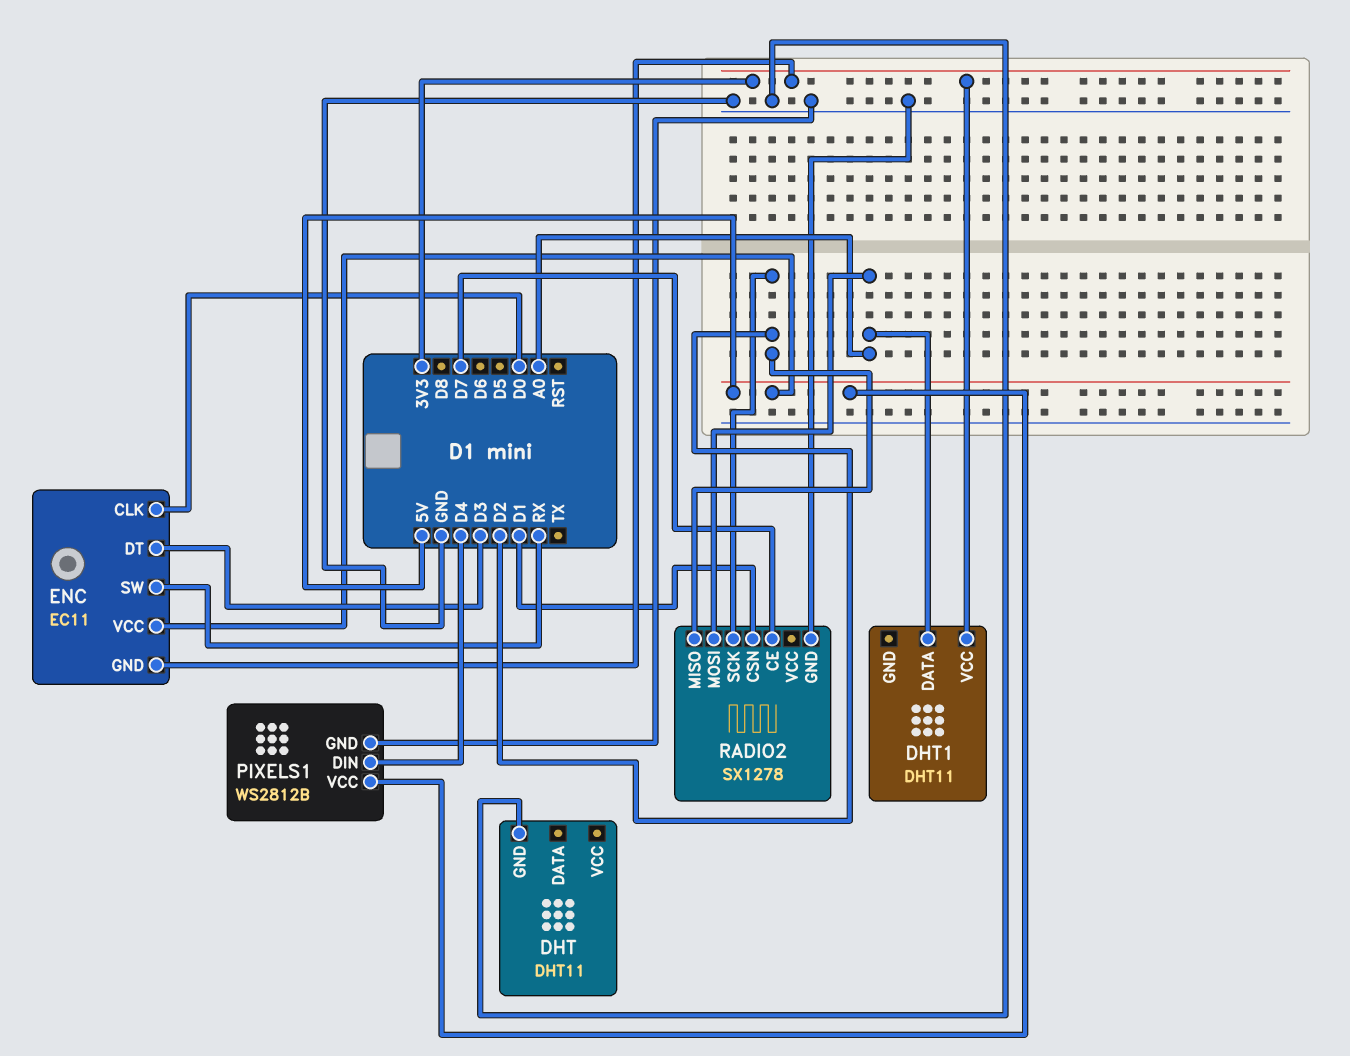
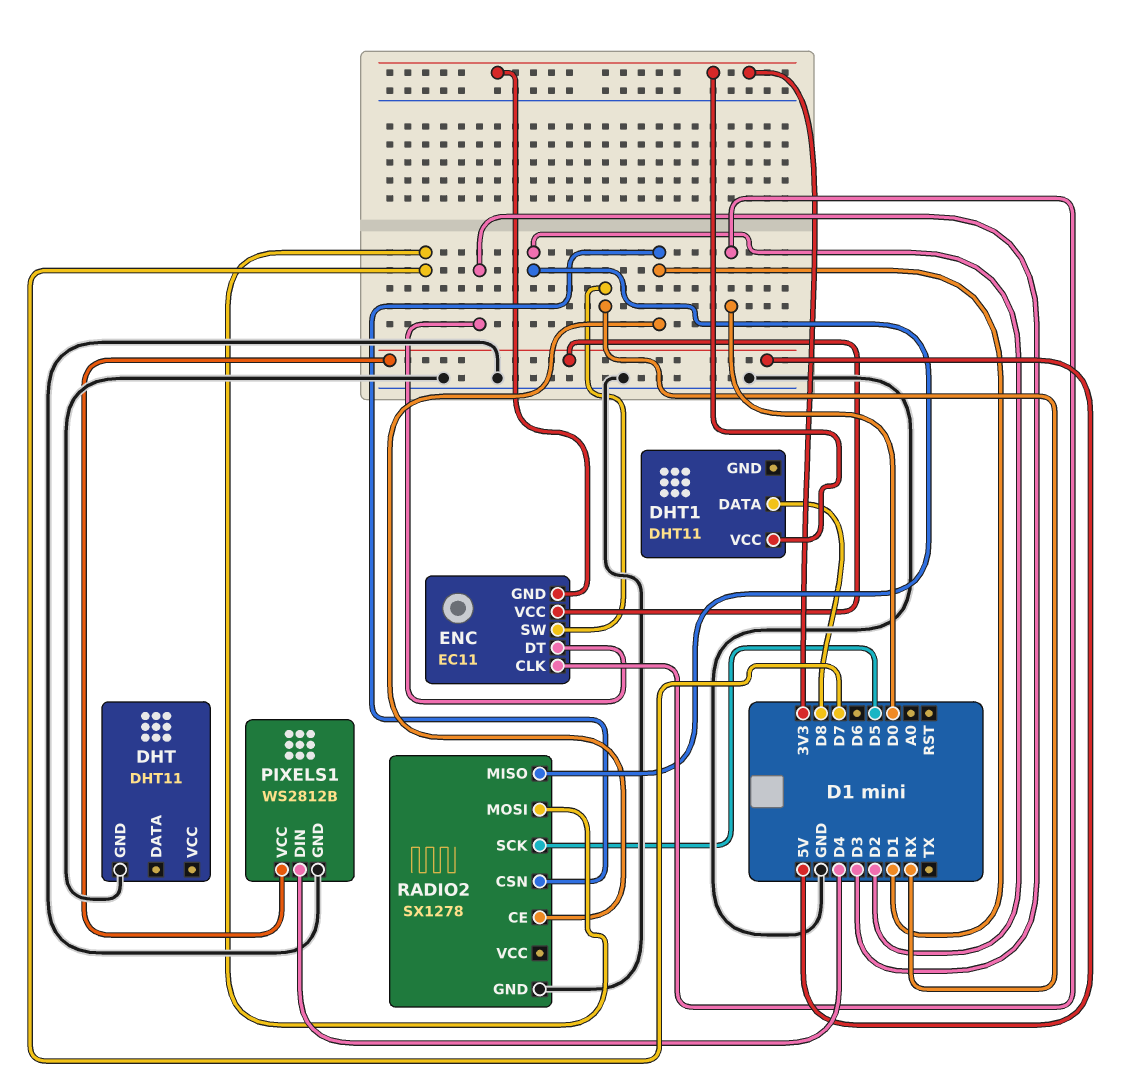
DHT1 pin DATA: A0 -> D8
RADIO2 pin CE: D7 -> D1
RADIO2 pin MOSI: A0 -> D7
RADIO2 pin SCK: D2 -> D5

